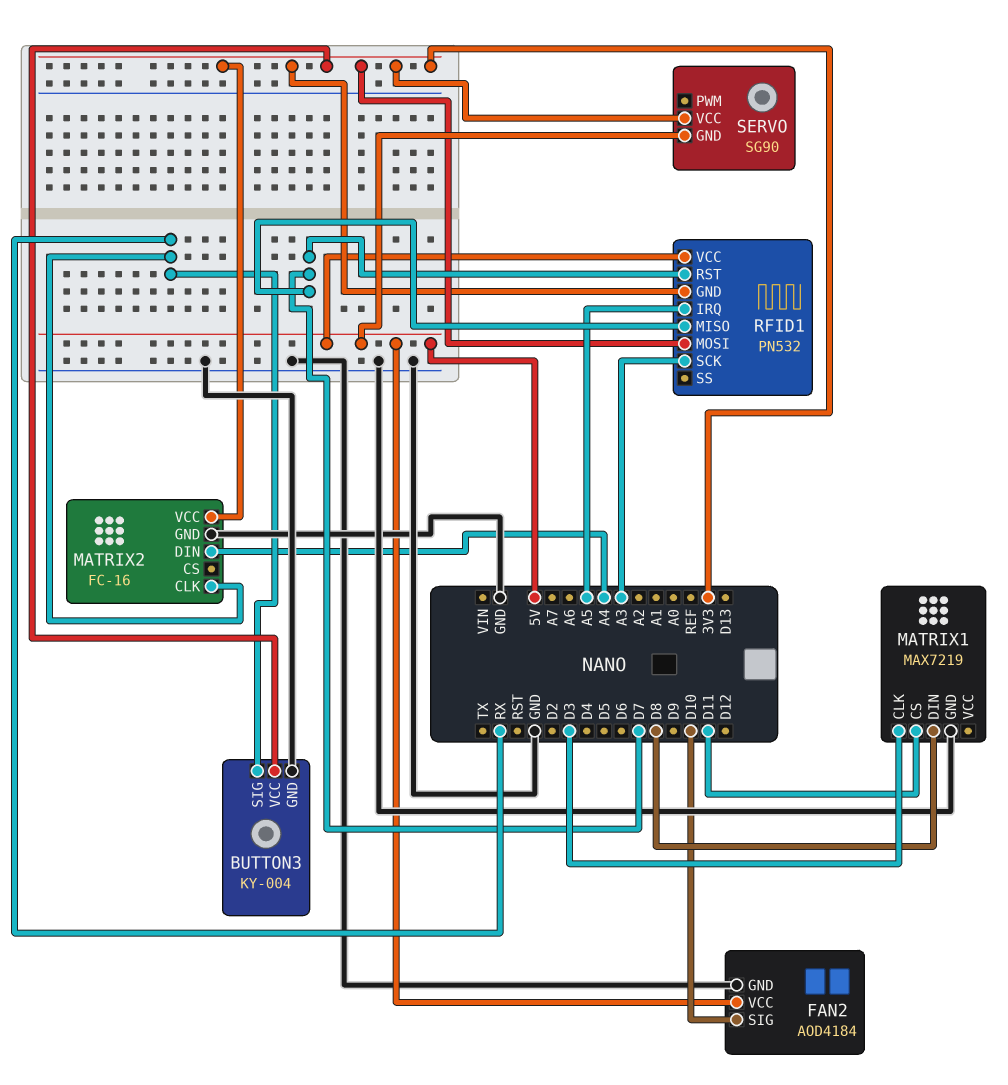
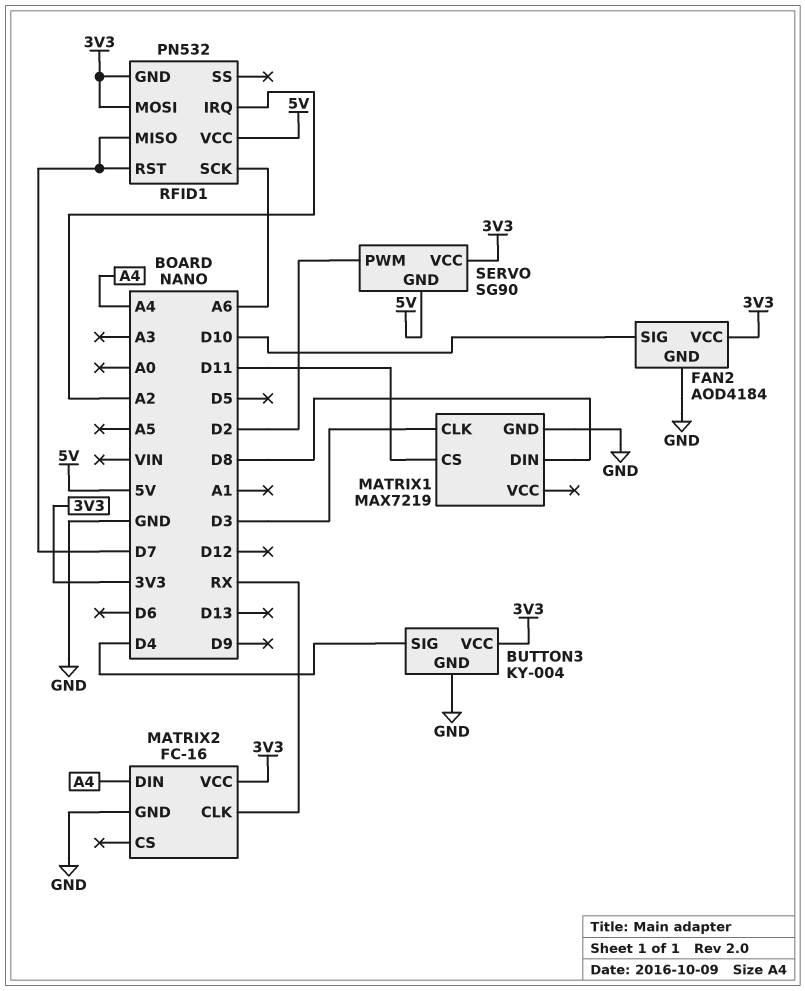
BUTTON3 pin SIG: RX -> D4
FAN2 pin VCC: 5V -> 3V3
RFID1 pin IRQ: A5 -> A2
RFID1 pin SCK: A3 -> A6
SERVO pin PWM: none -> D2

